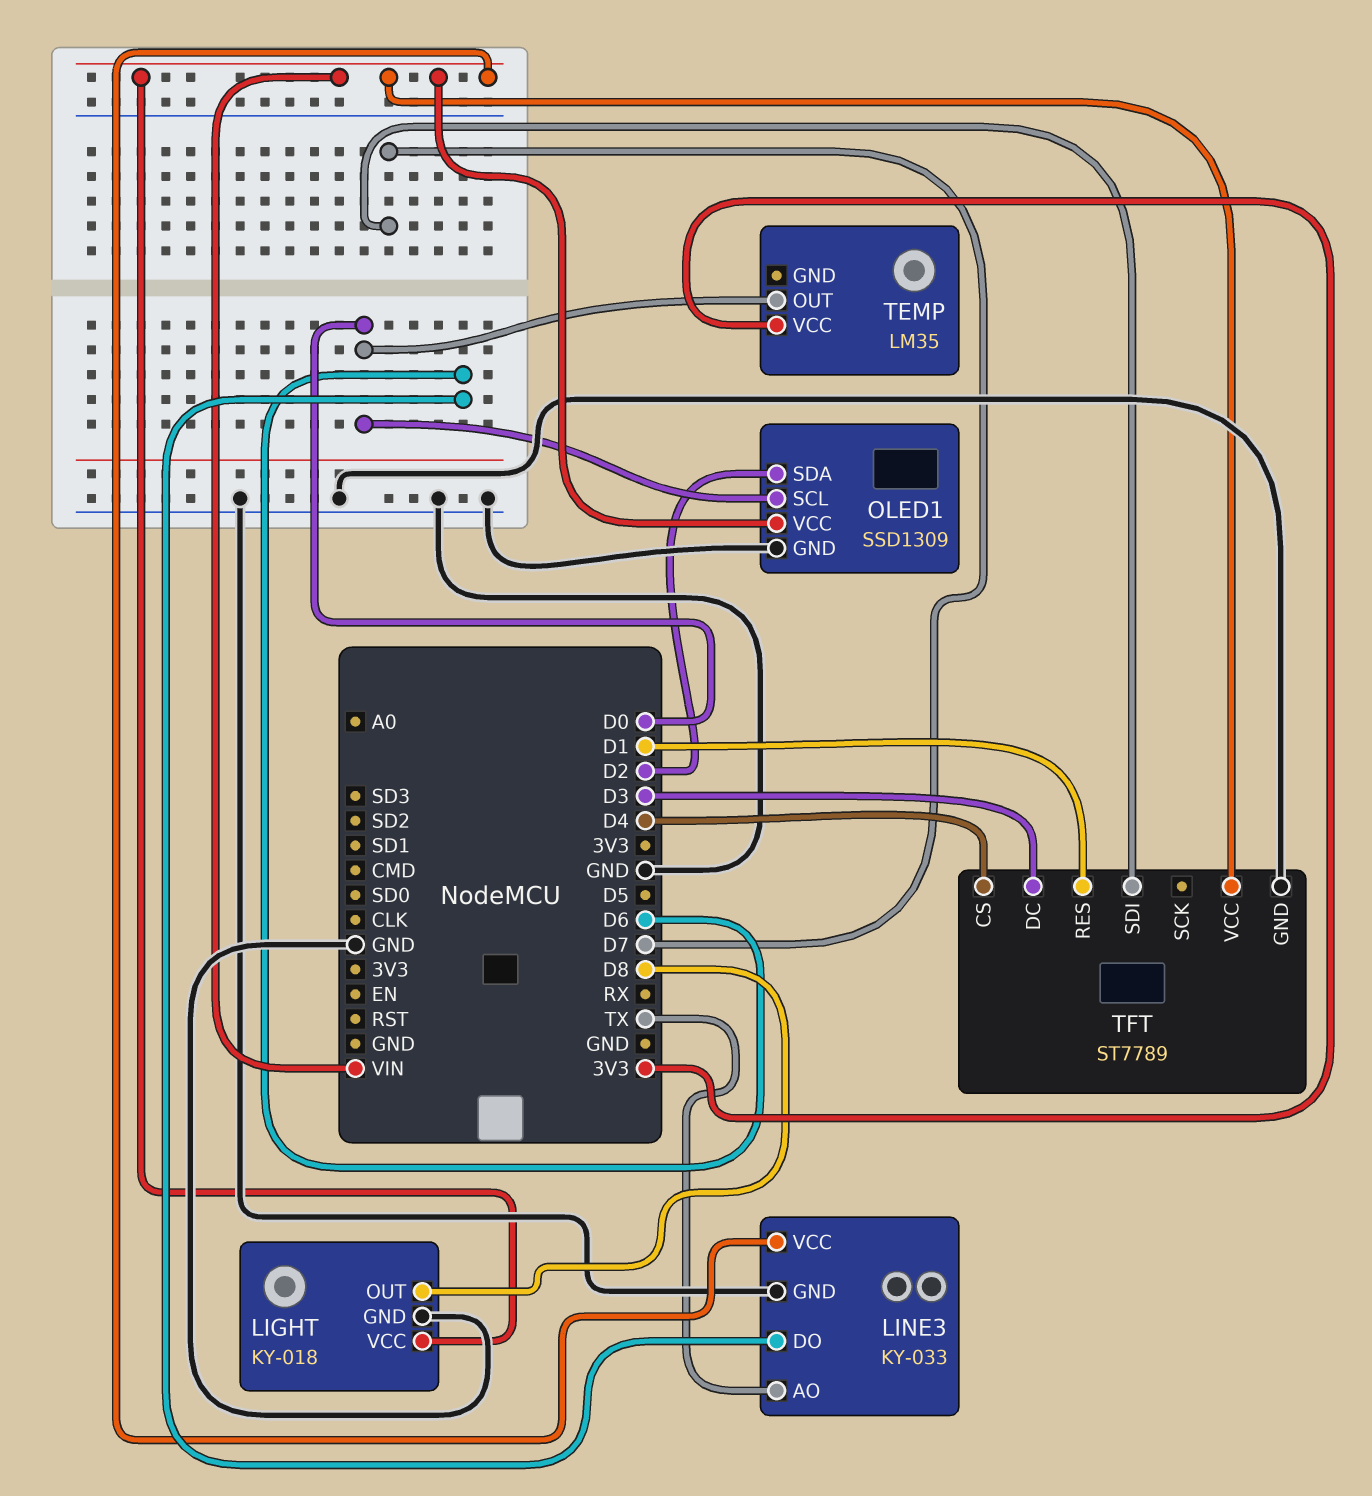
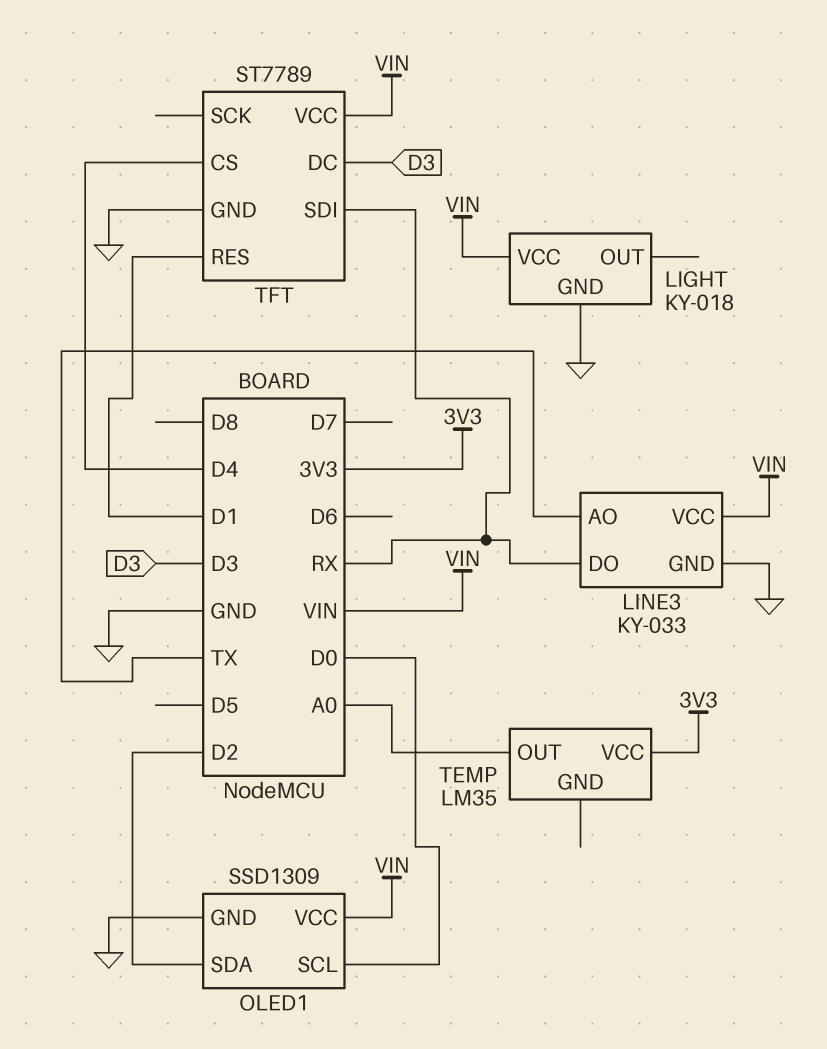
LIGHT pin OUT: D8 -> none
LINE3 pin DO: D6 -> RX
TEMP pin OUT: D0 -> A0
TFT pin SDI: D7 -> RX

